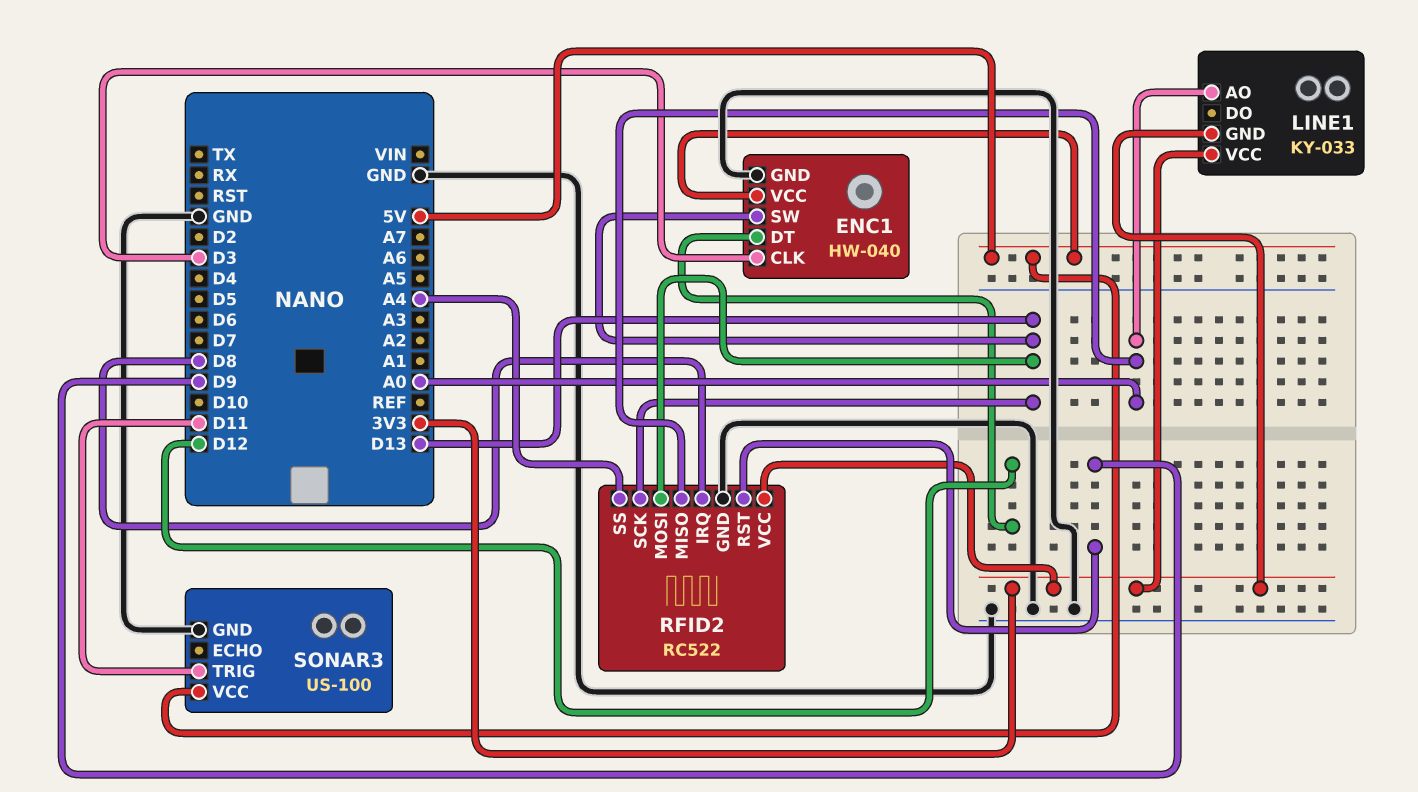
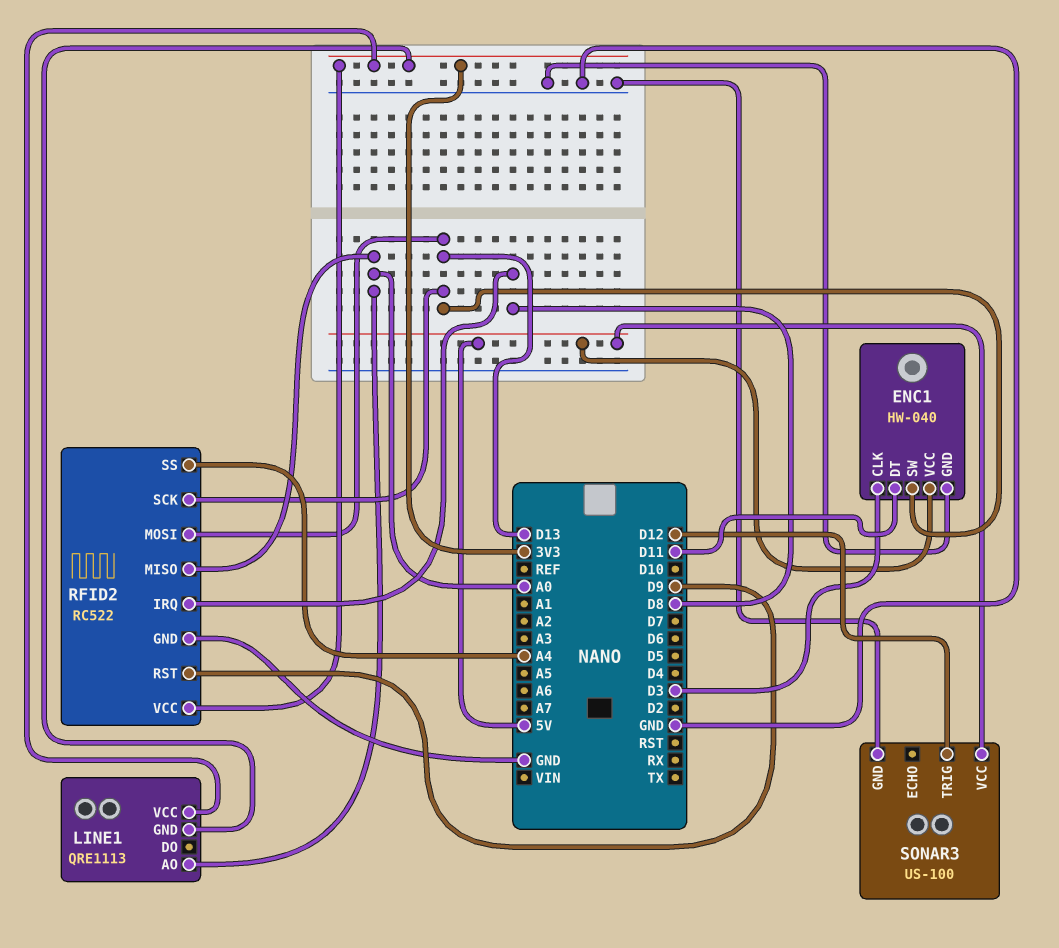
ENC1 pin DT: D12 -> D11
LINE1: KY-033 -> QRE1113
SONAR3 pin TRIG: D11 -> D12

